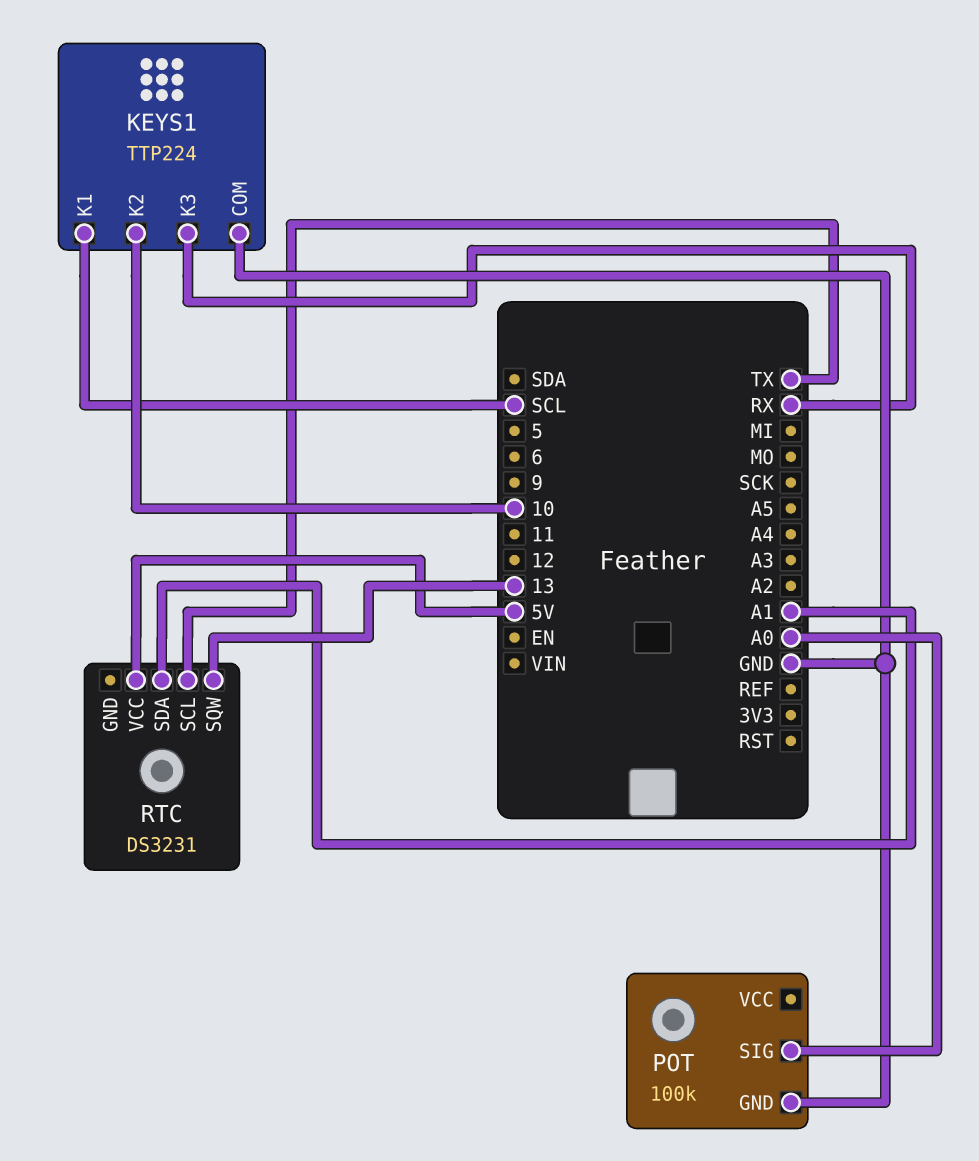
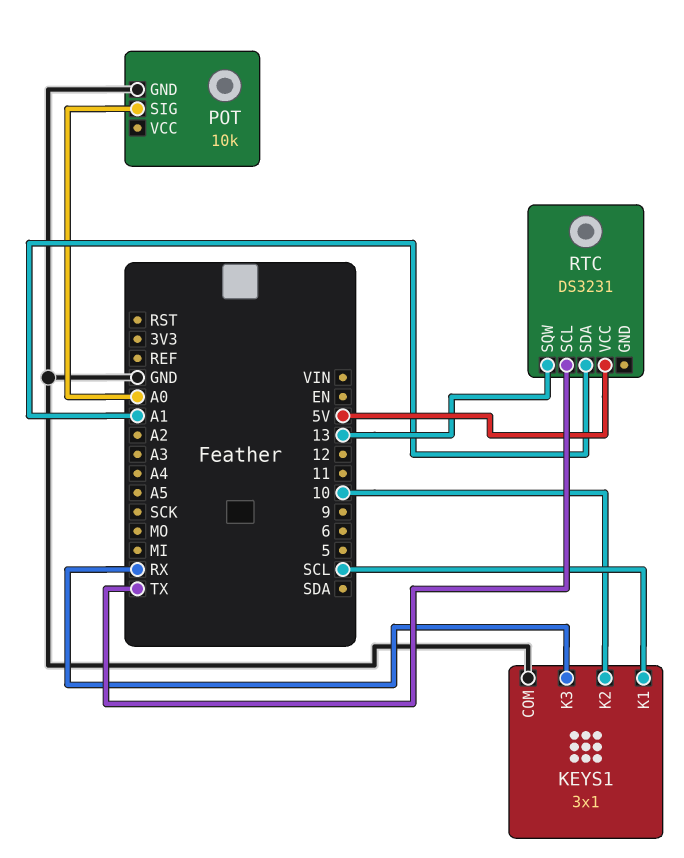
KEYS1: TTP224 -> 3x1
POT: 100k -> 10k

